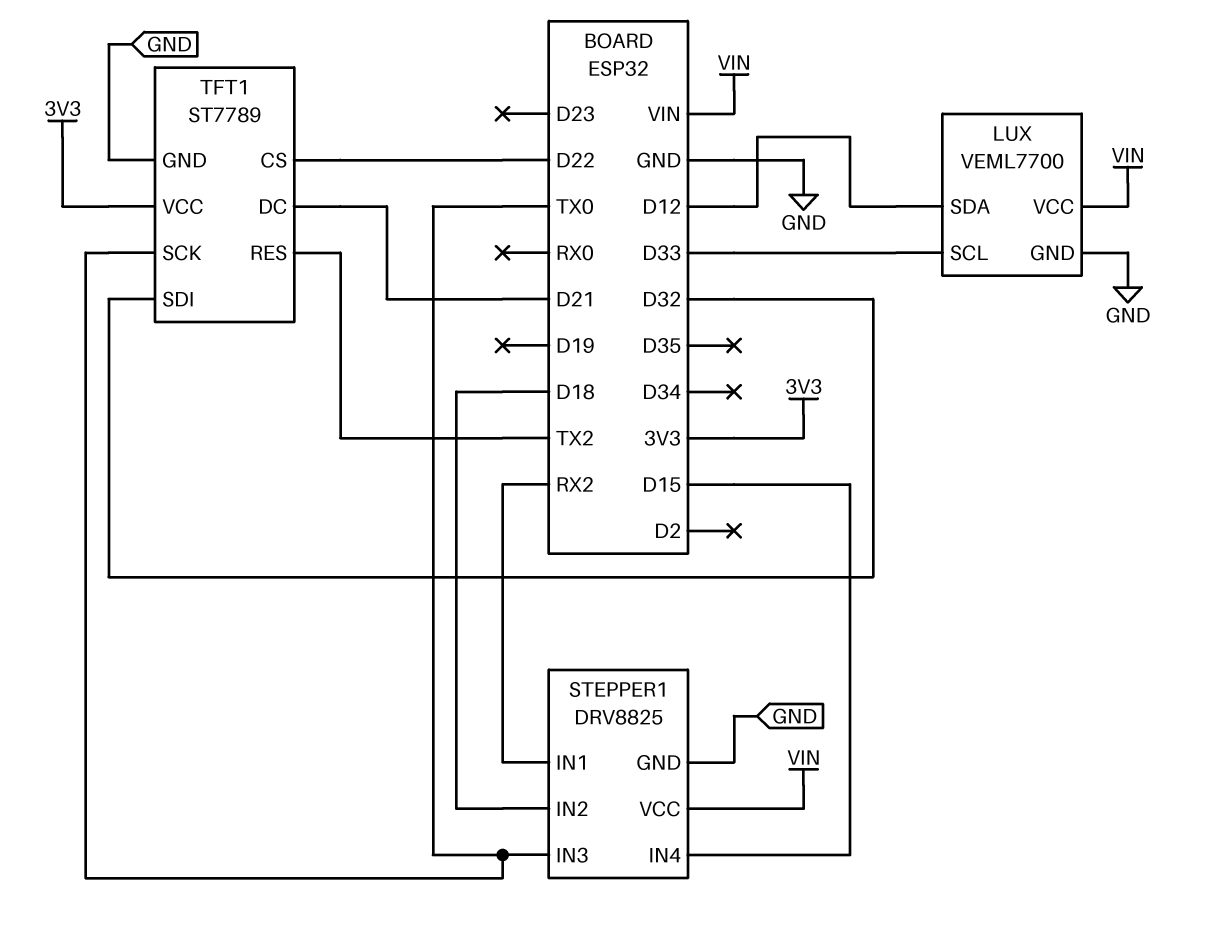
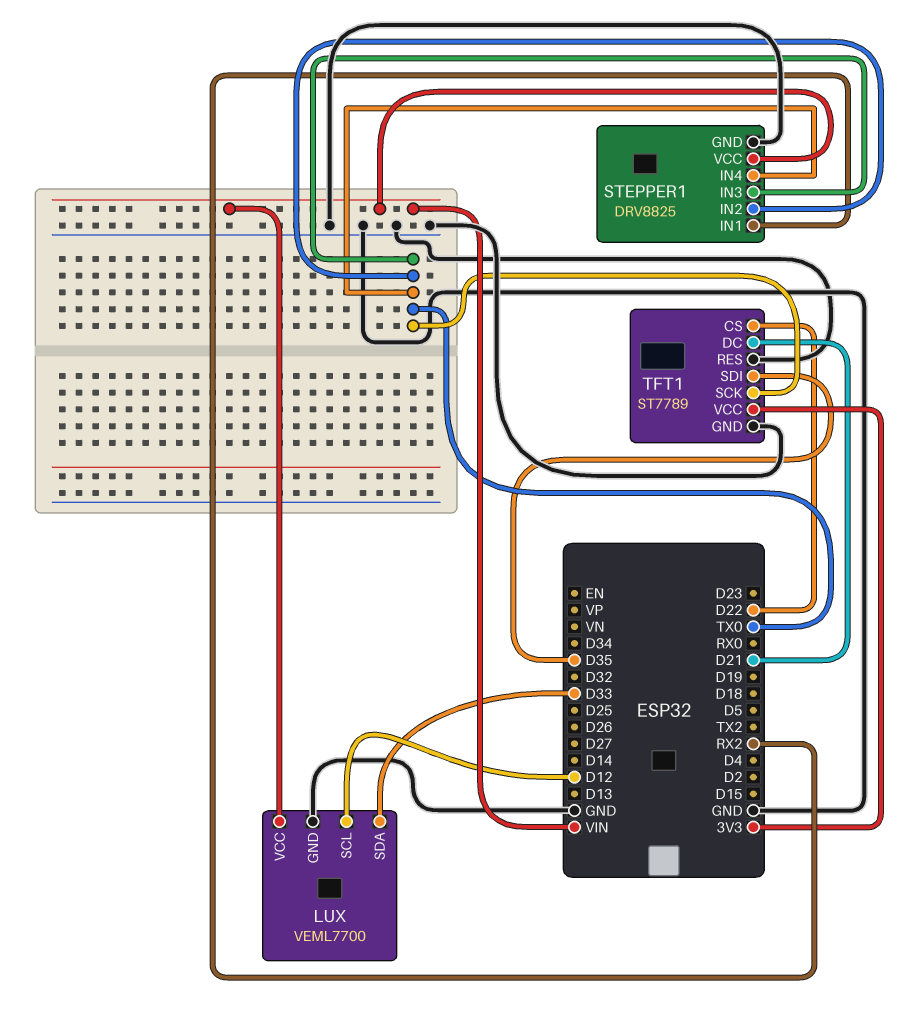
LUX pin SCL: D33 -> D12
LUX pin SDA: D12 -> D33
STEPPER1 pin IN2: D18 -> TX0
STEPPER1 pin IN4: D15 -> TX0
TFT1 pin RES: TX2 -> GND
TFT1 pin SDI: D32 -> D35

